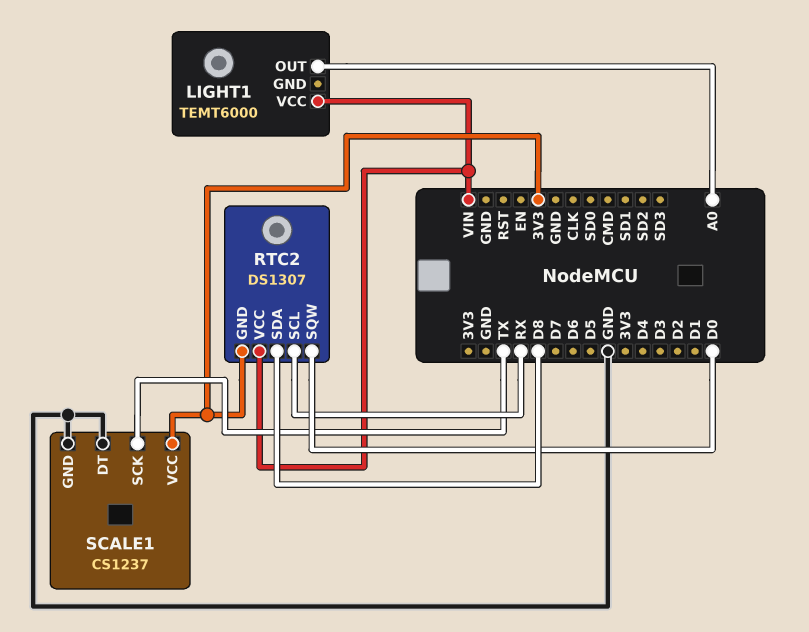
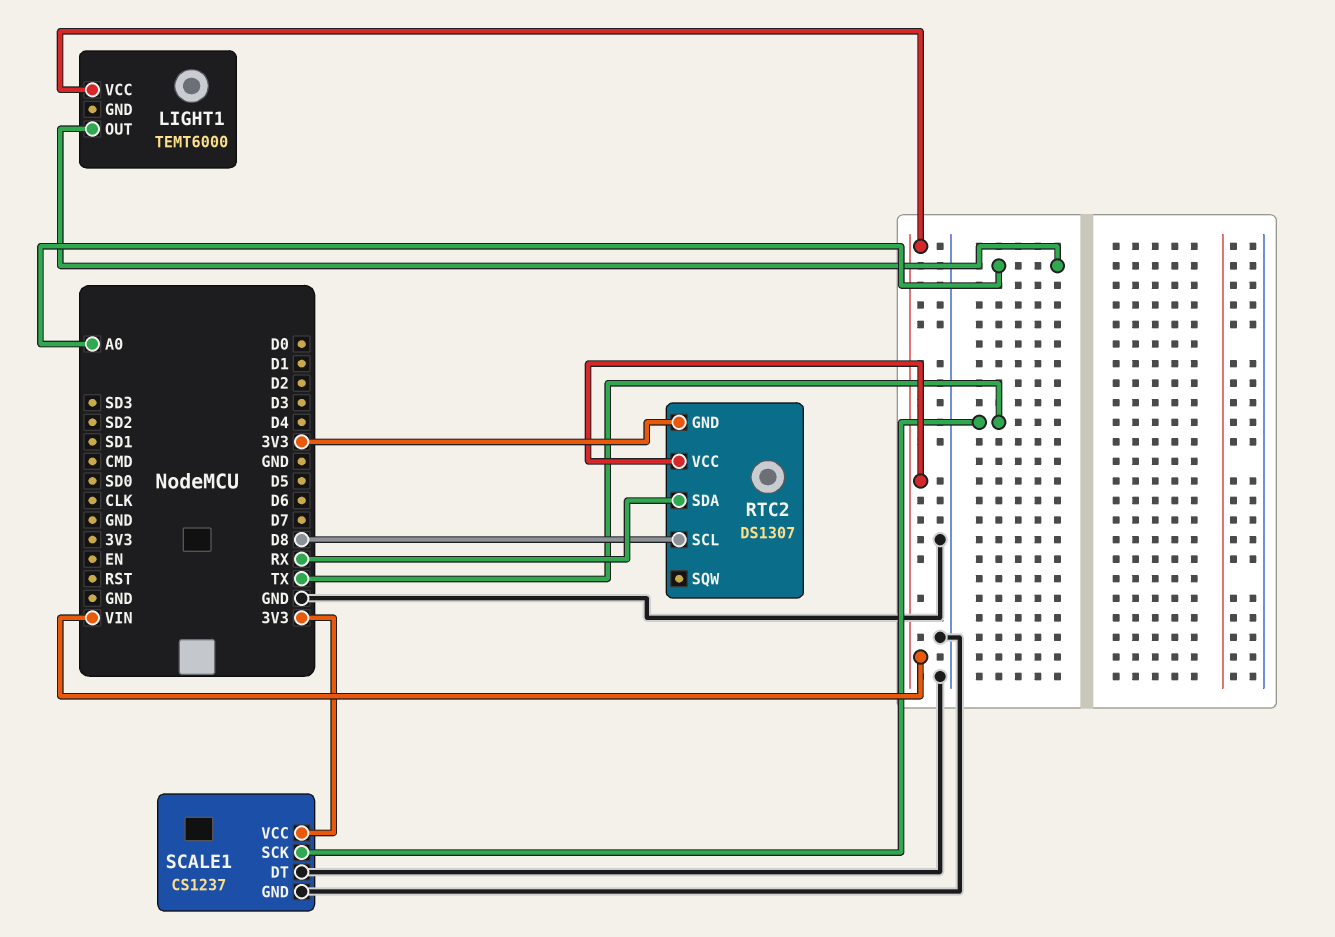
RTC2 pin SCL: RX -> D8
RTC2 pin SDA: D8 -> RX
RTC2 pin SQW: D0 -> none

